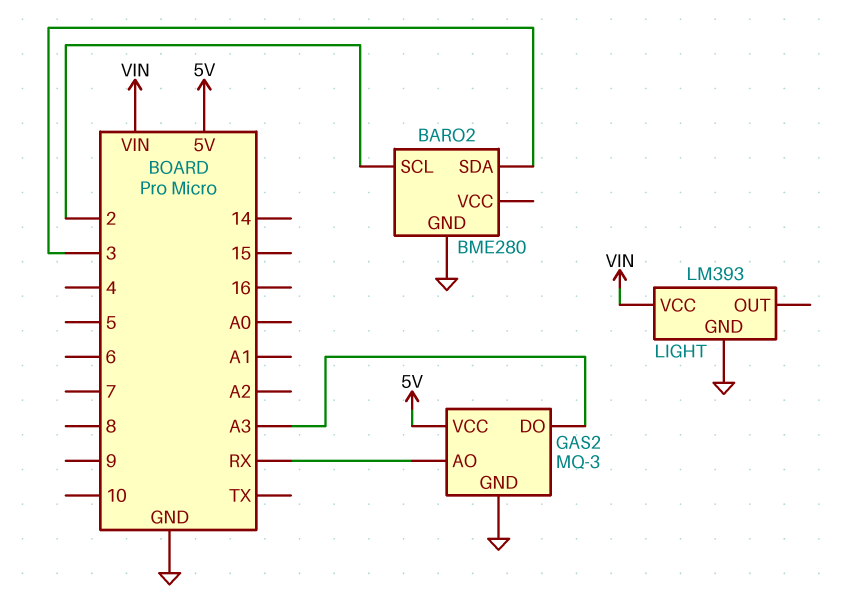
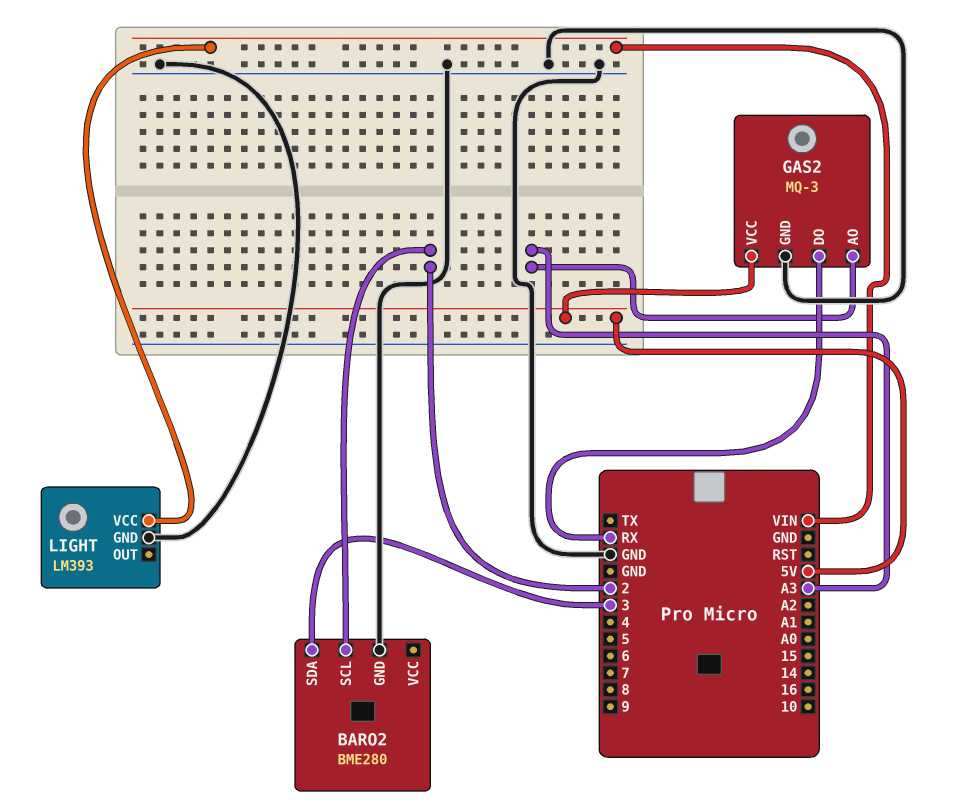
GAS2 pin AO: RX -> A3
GAS2 pin DO: A3 -> RX

